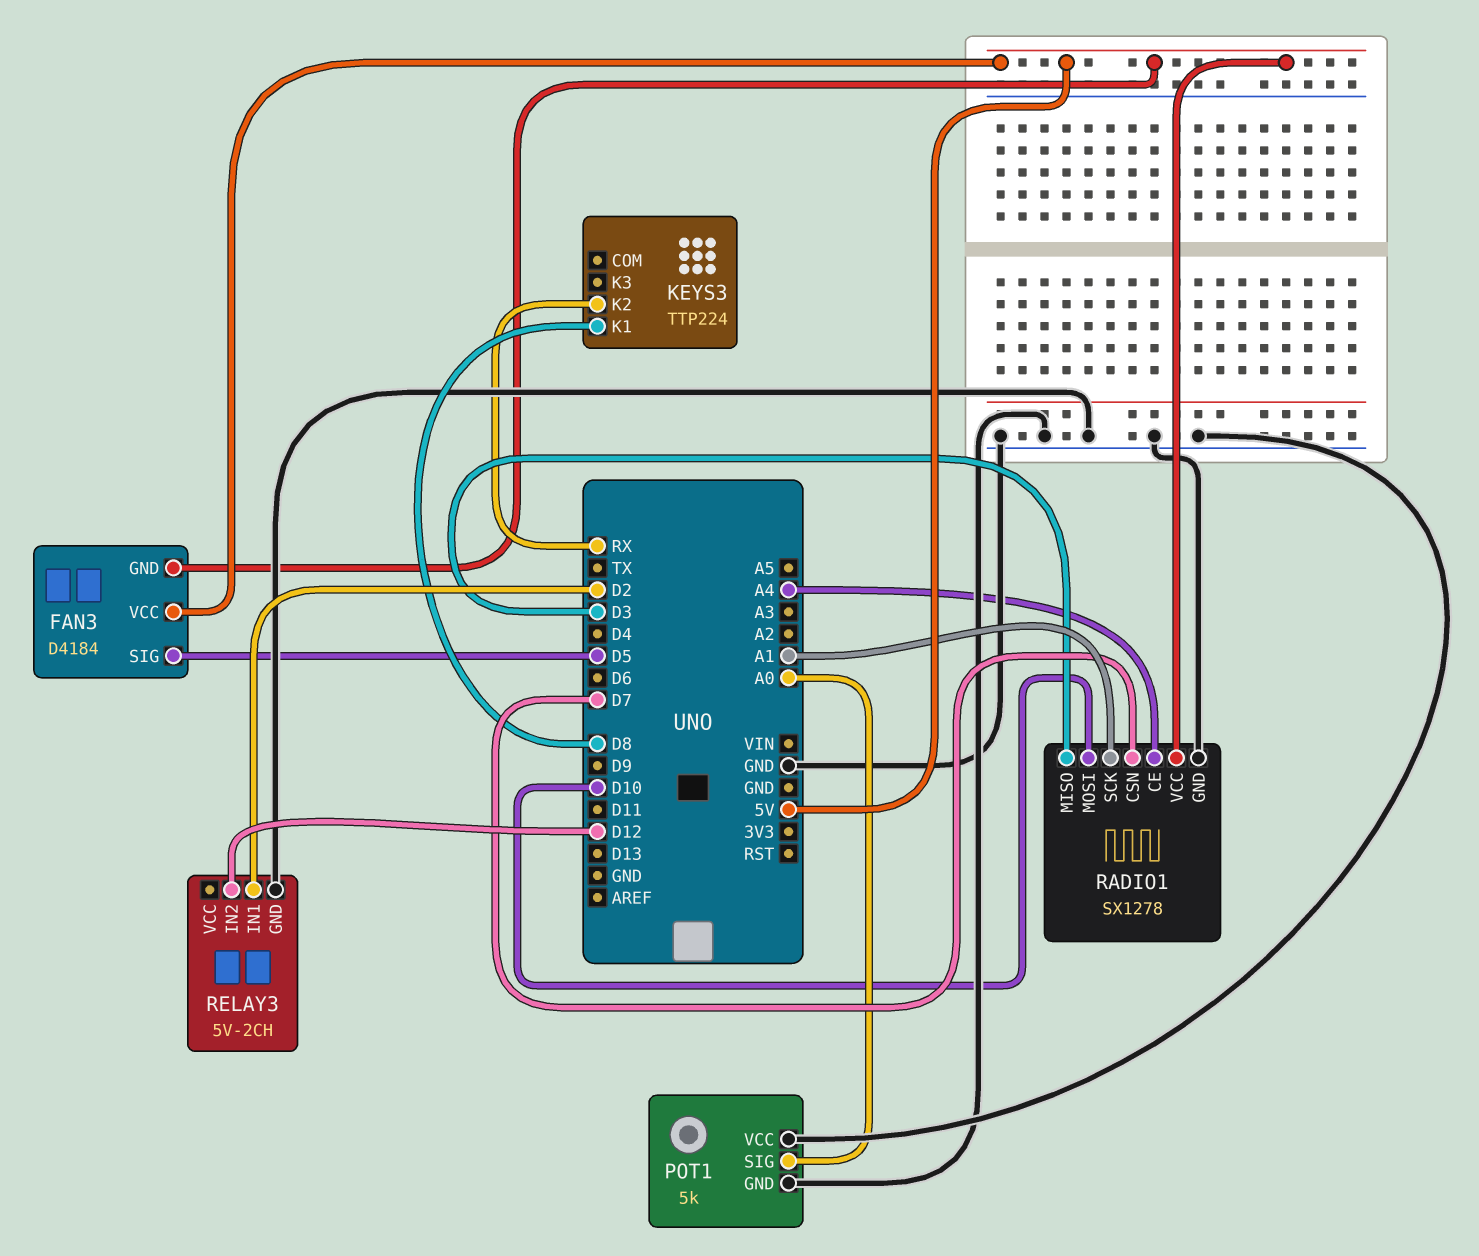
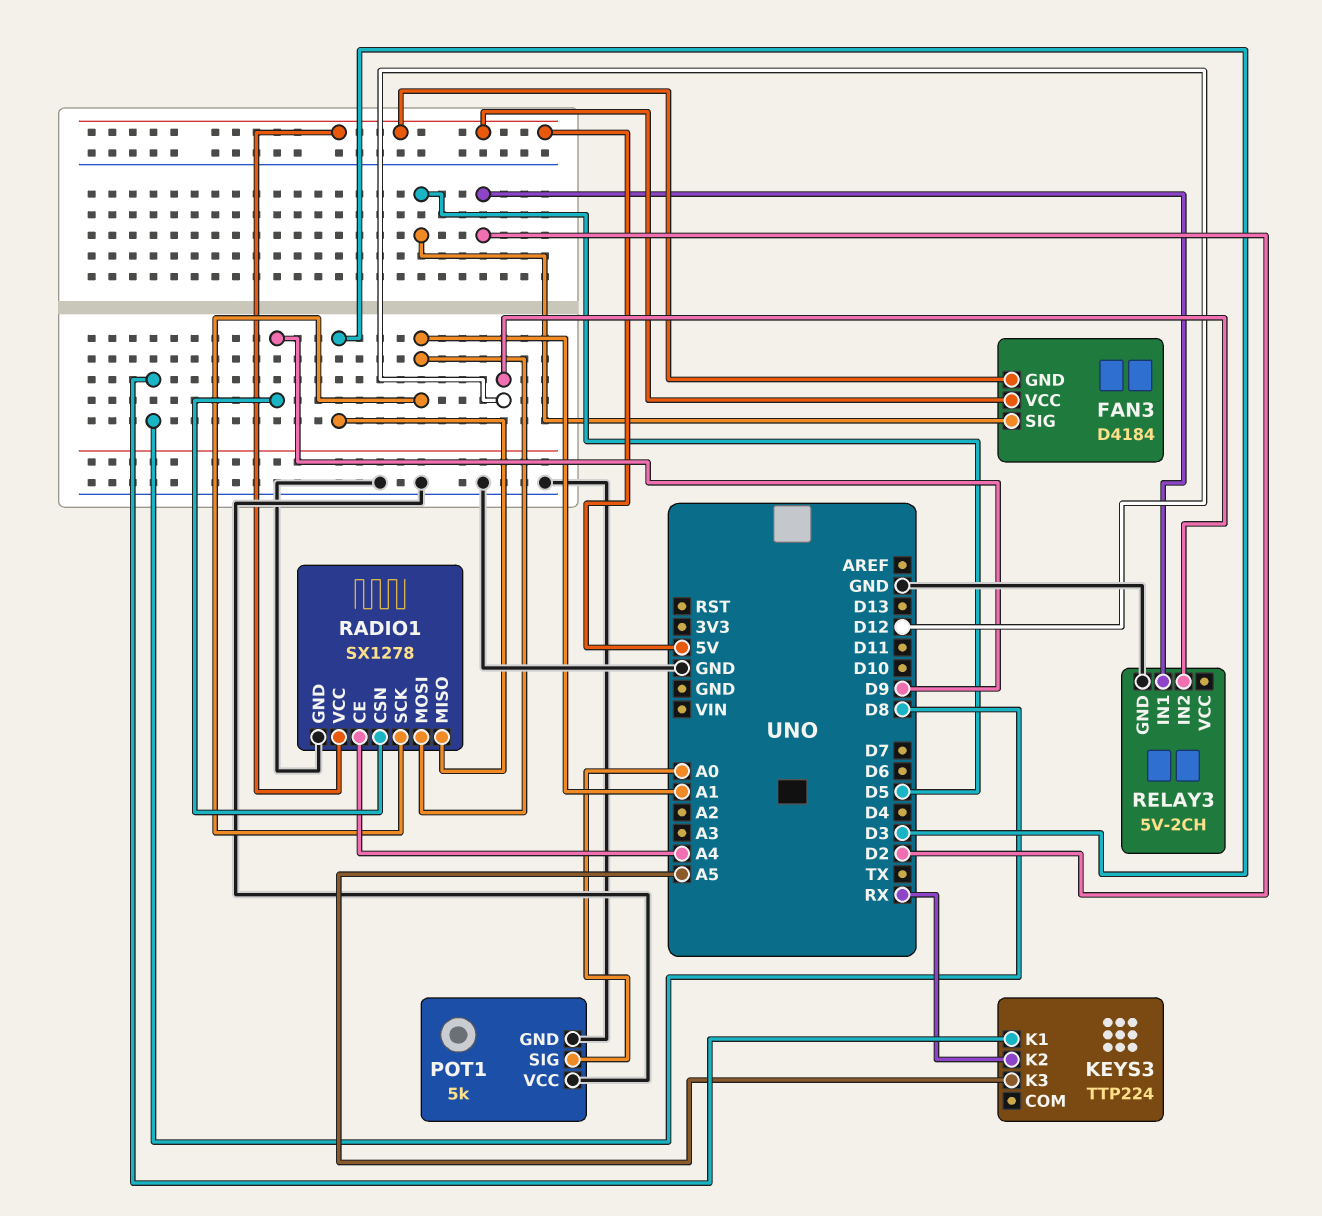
KEYS3 pin K3: none -> A5
RADIO1 pin CSN: D7 -> D9
RADIO1 pin MOSI: D10 -> A1

